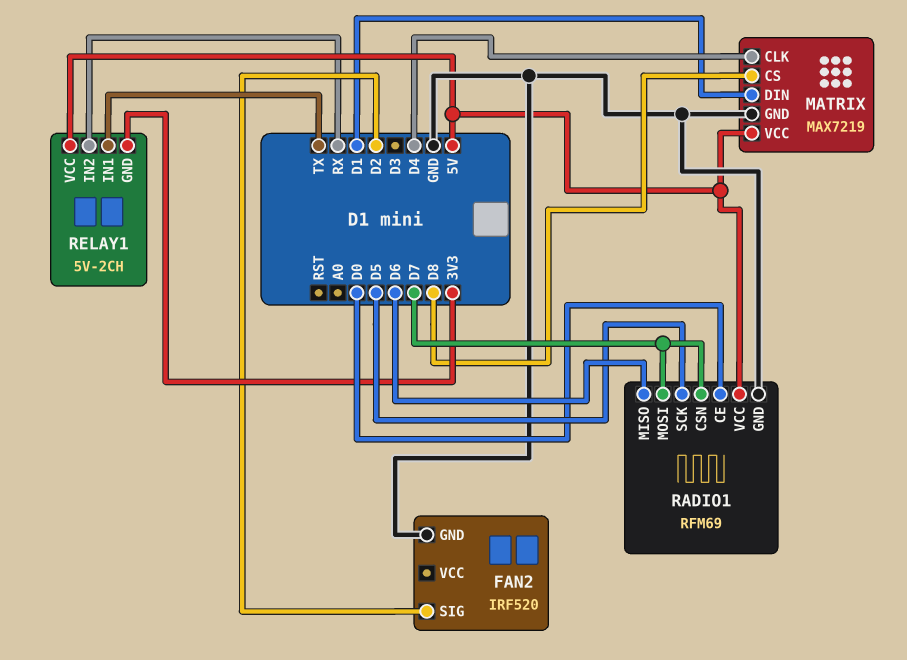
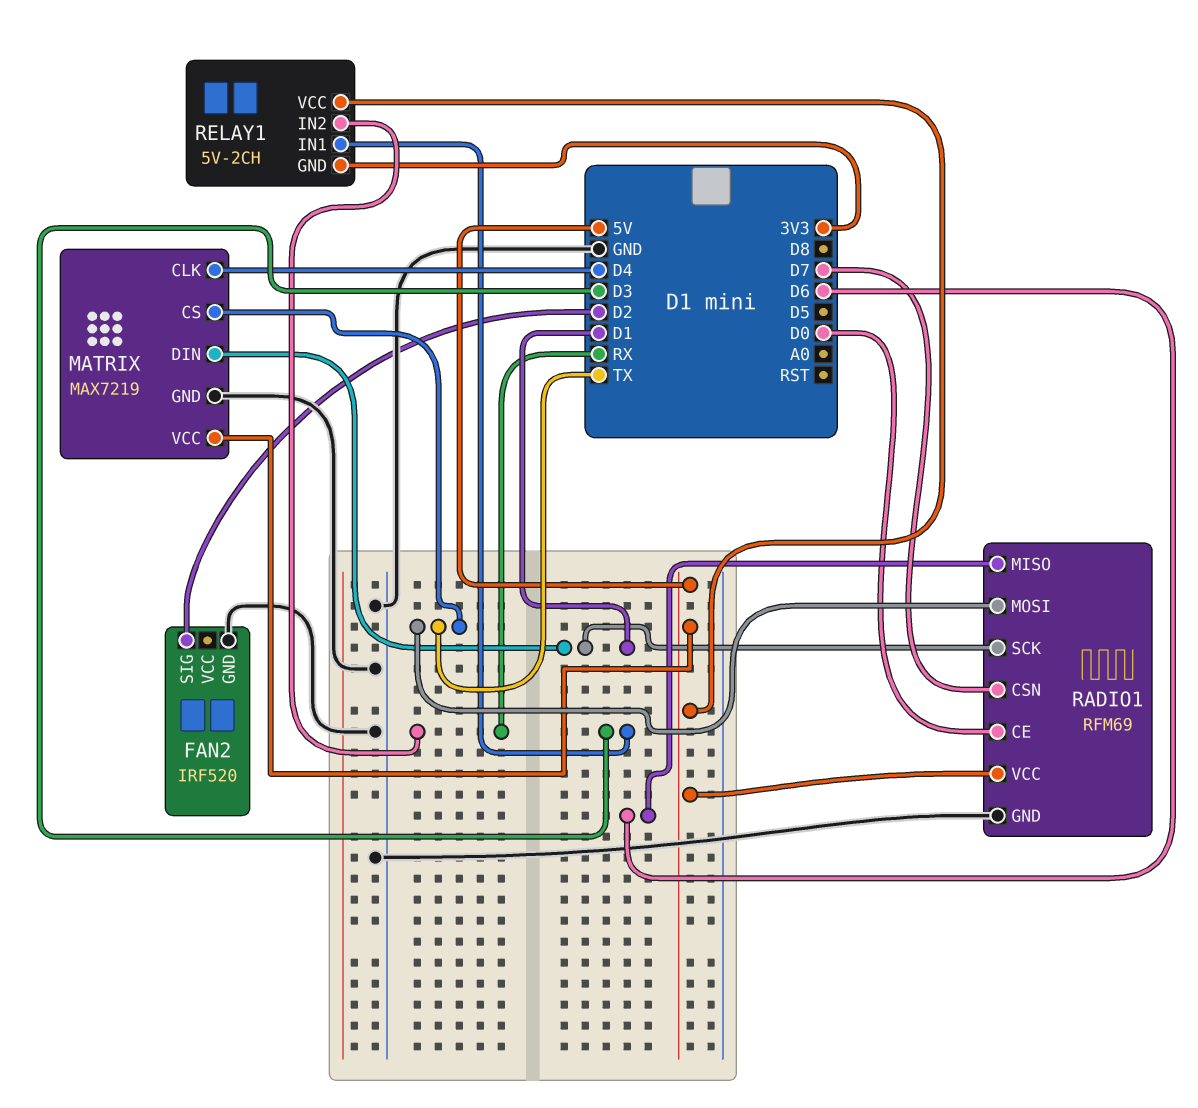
MATRIX pin CS: D8 -> TX
RADIO1 pin MOSI: D7 -> TX
RADIO1 pin SCK: D5 -> D1
RELAY1 pin IN1: TX -> D3

